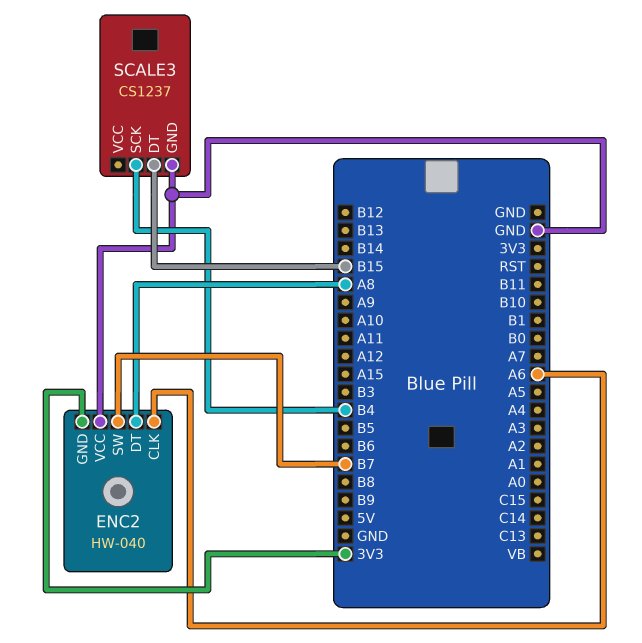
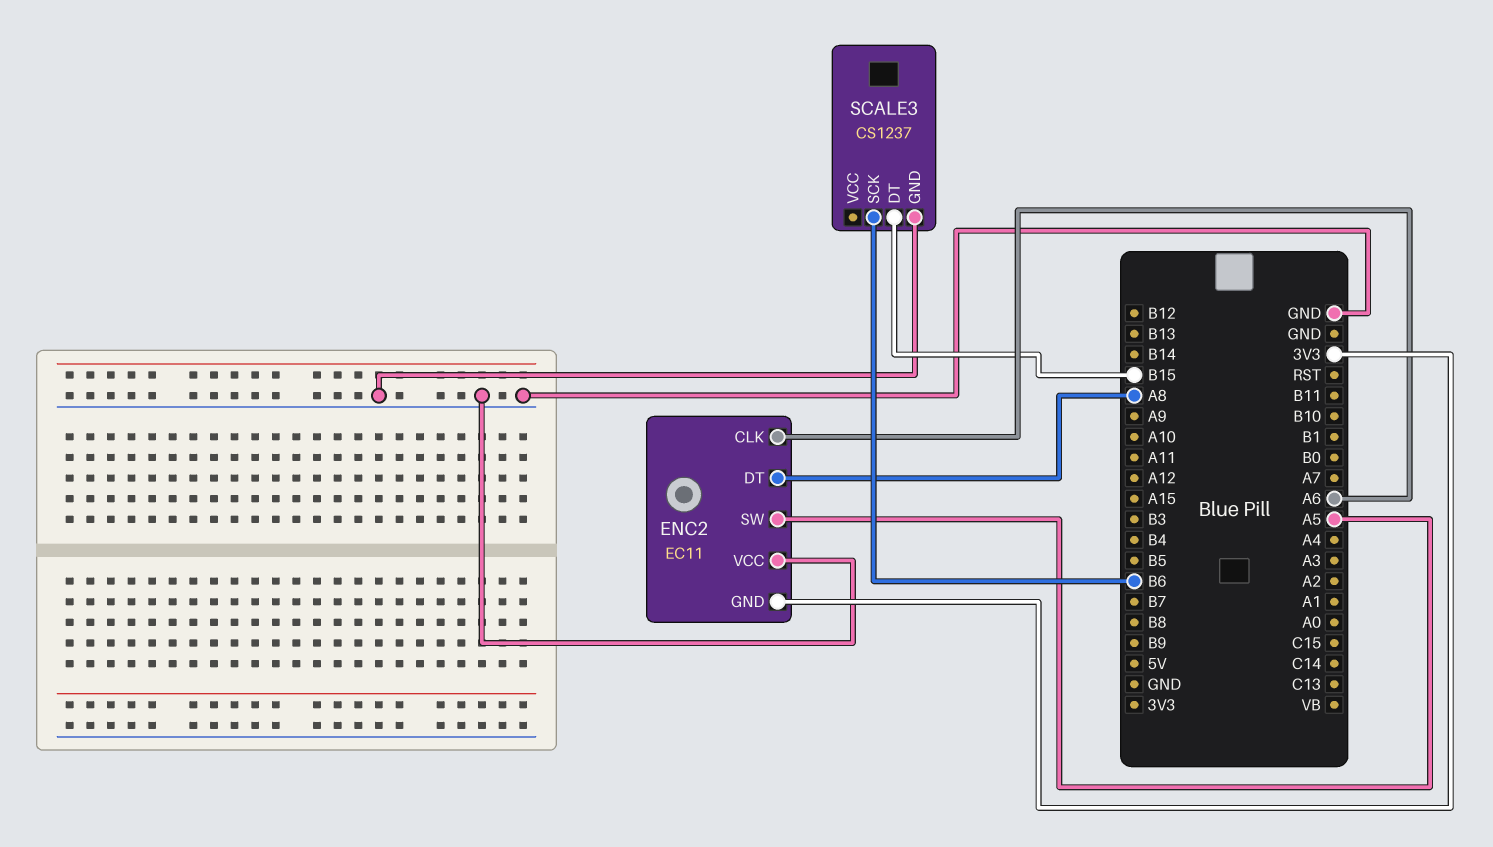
ENC2: HW-040 -> EC11
ENC2 pin SW: B7 -> A5
SCALE3 pin SCK: B4 -> B6

